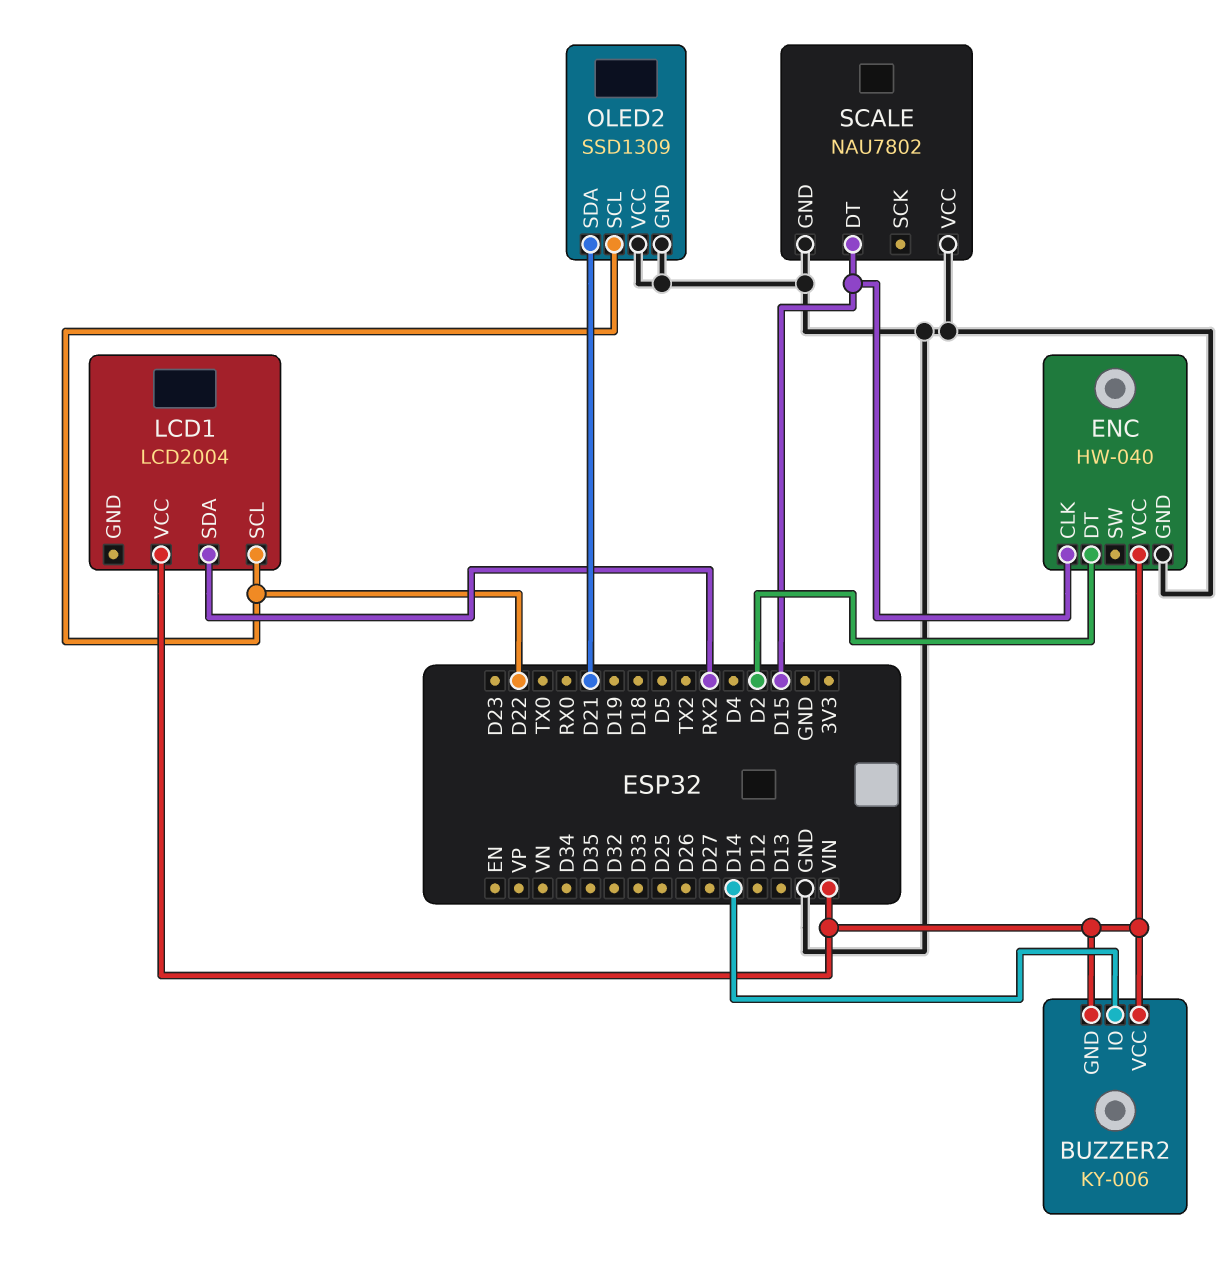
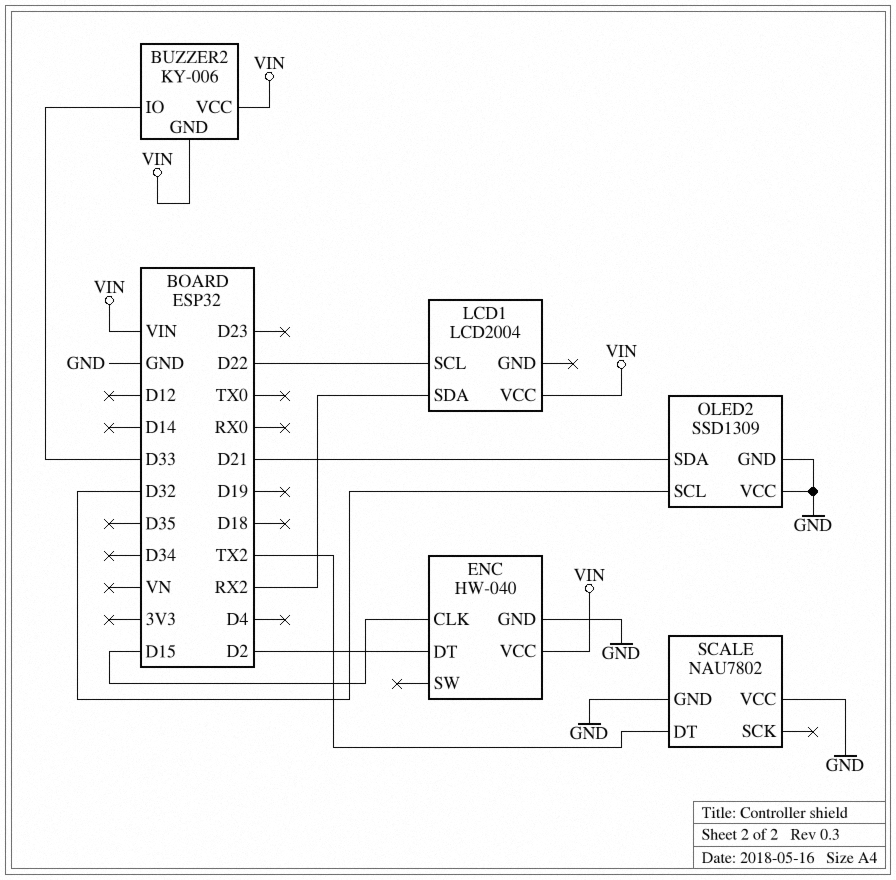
BUZZER2 pin IO: D14 -> D33
OLED2 pin SCL: D22 -> D32
SCALE pin DT: D15 -> TX2

